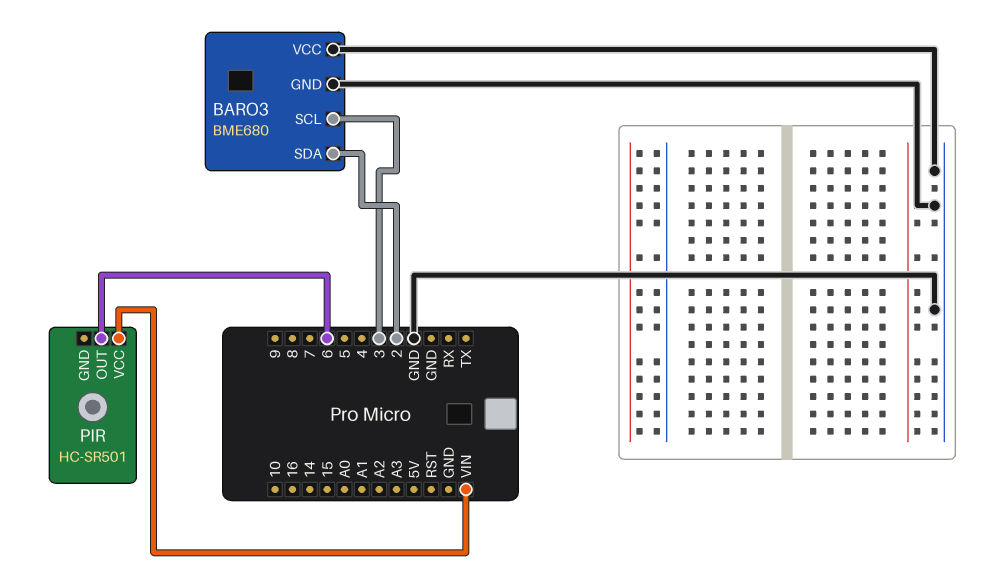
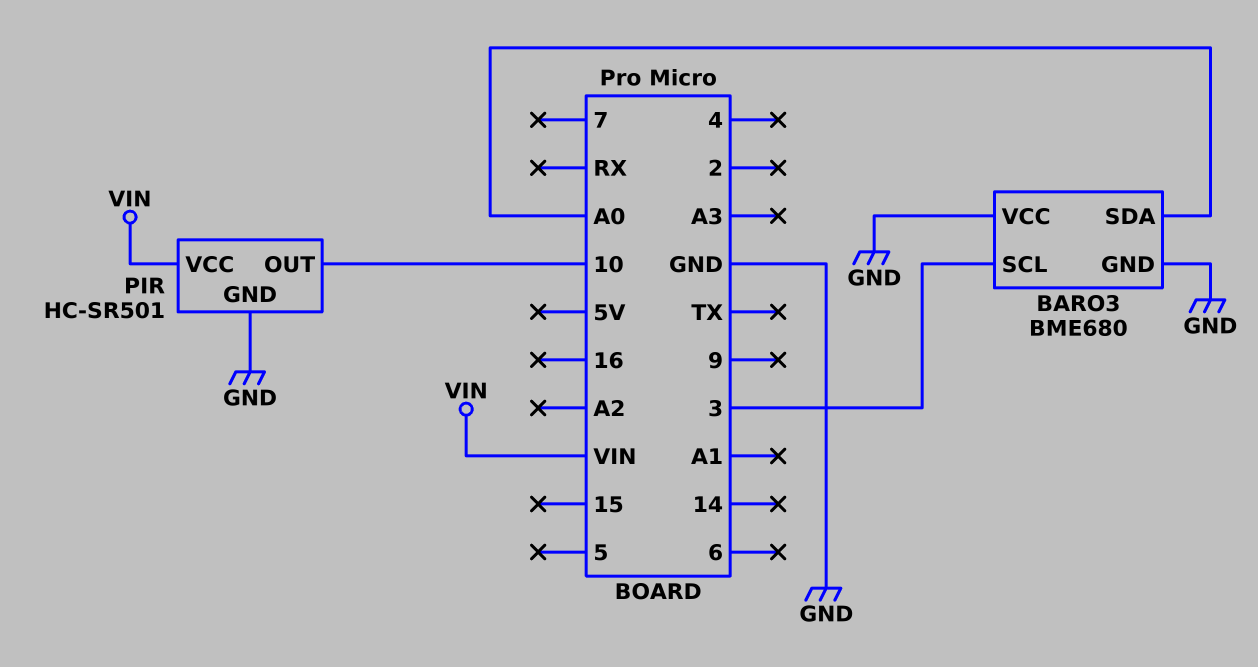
BARO3 pin SDA: 2 -> A0
PIR pin GND: none -> GND
PIR pin OUT: 6 -> 10

